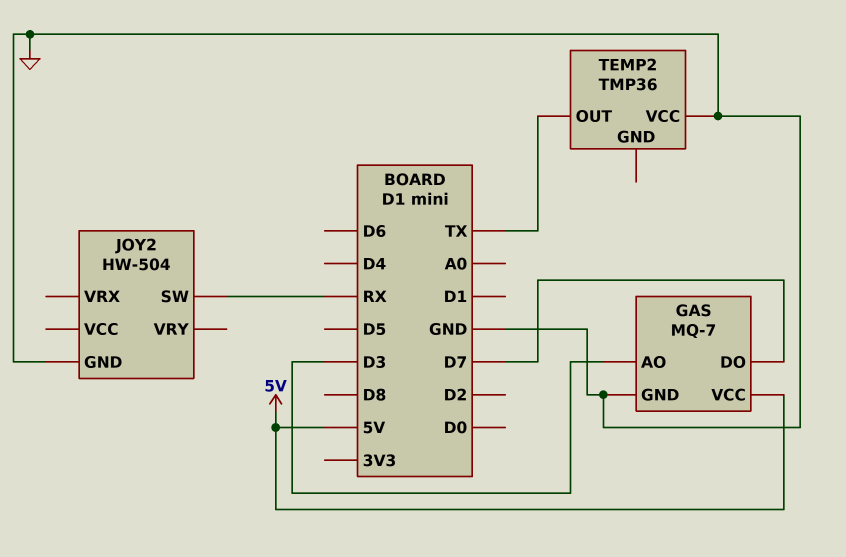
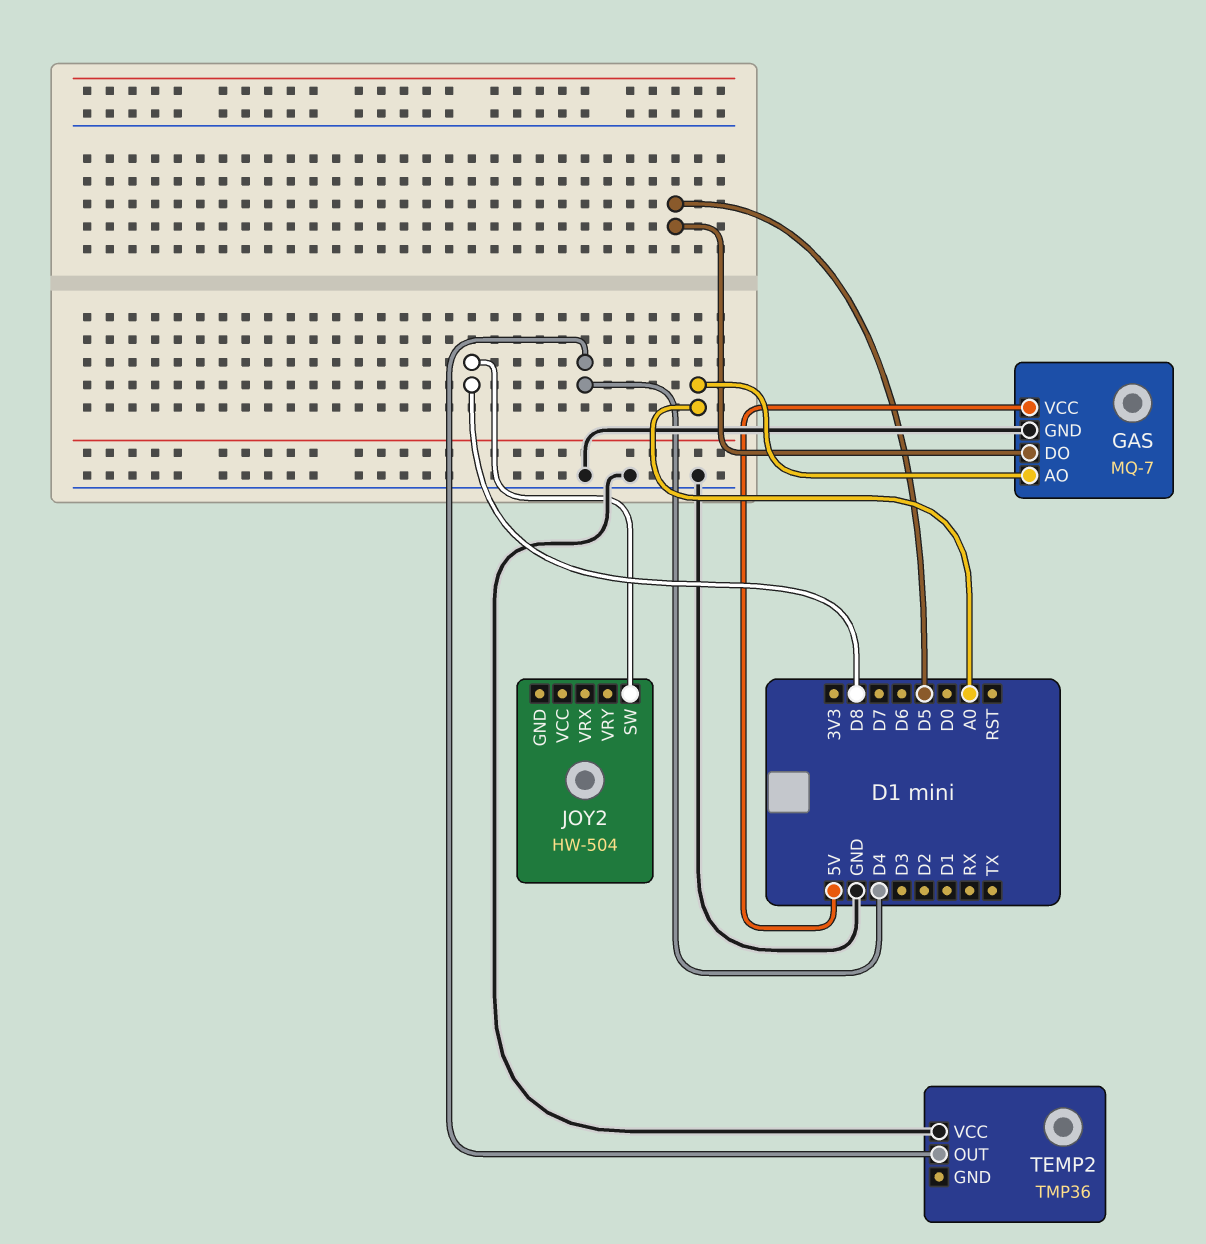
GAS pin AO: D3 -> A0
GAS pin DO: D7 -> D5
JOY2 pin GND: GND -> none
JOY2 pin SW: RX -> D8
TEMP2 pin OUT: TX -> D4

